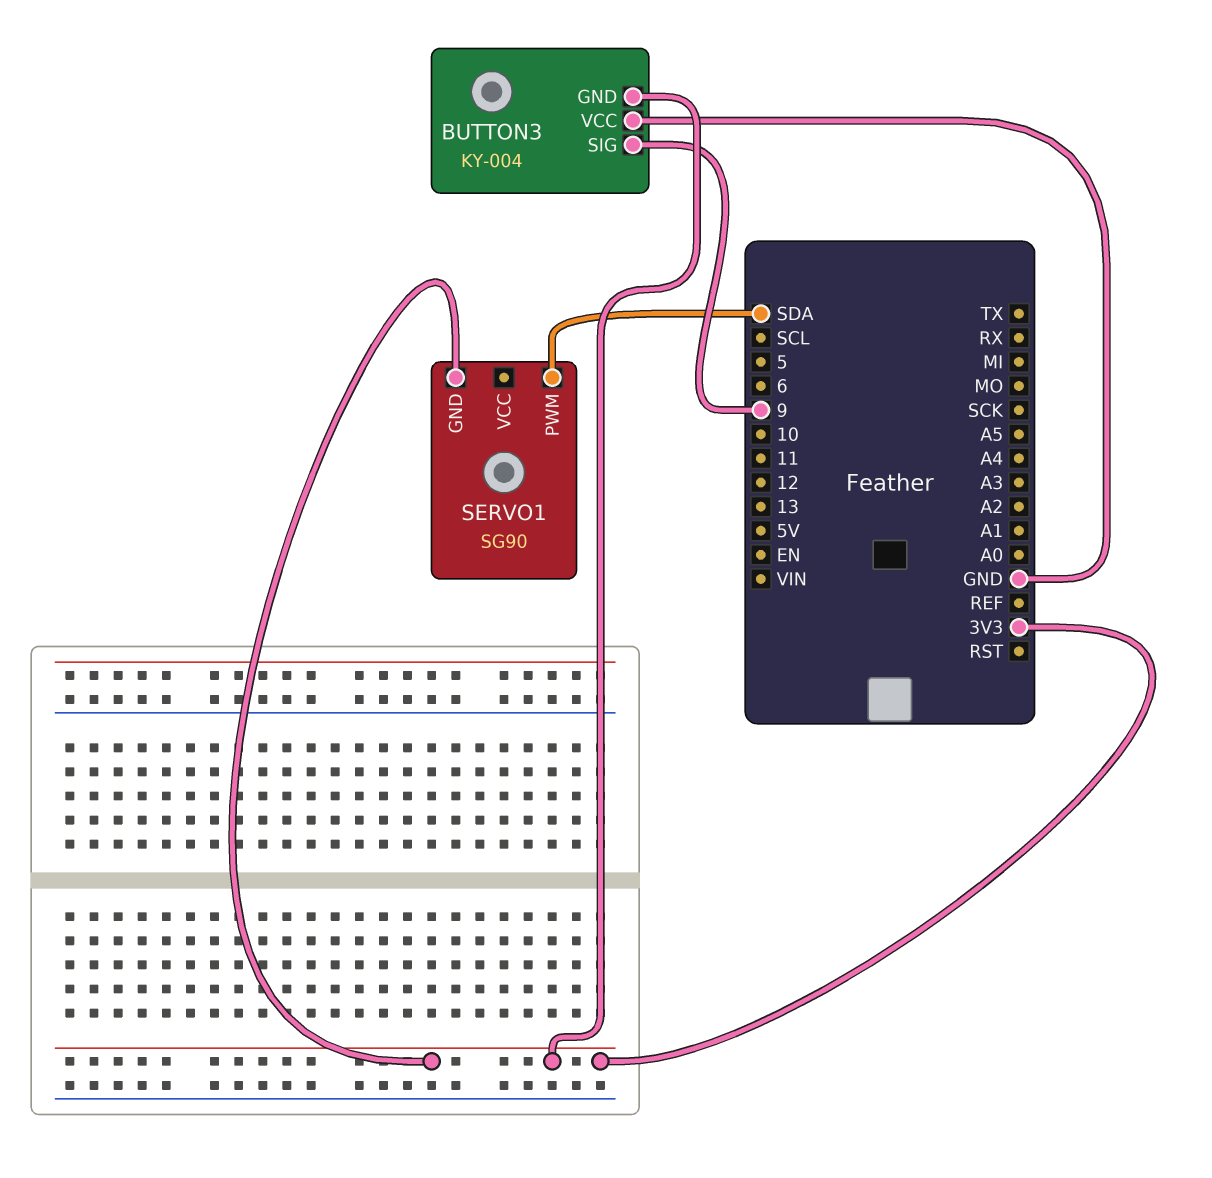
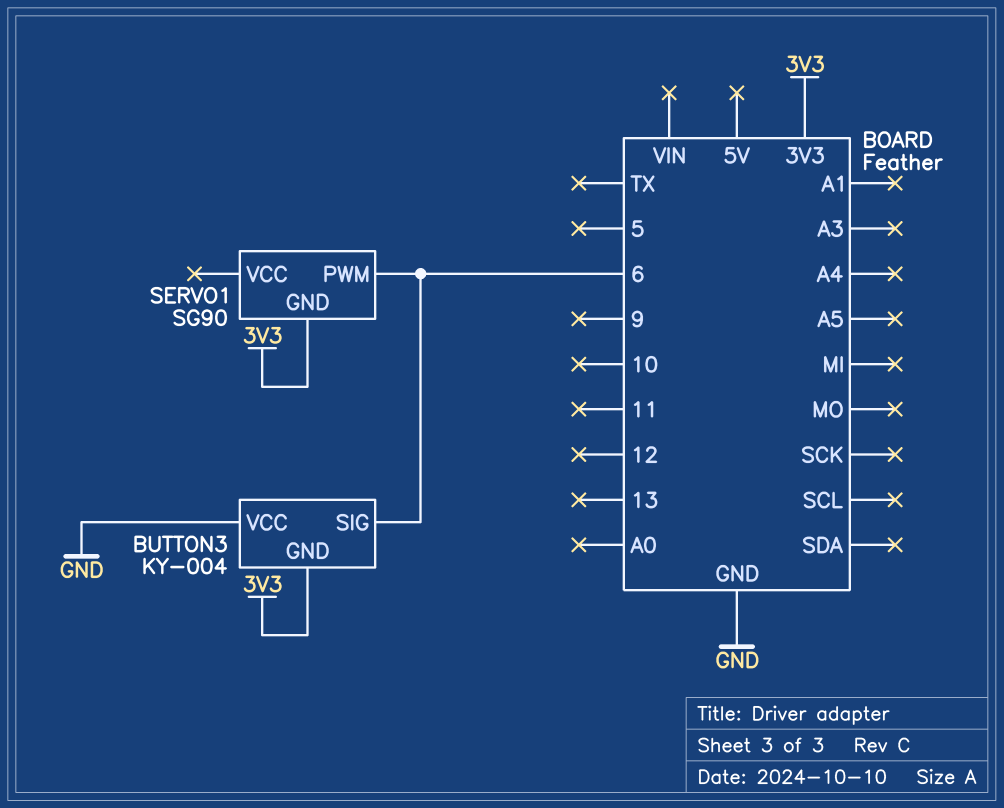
BUTTON3 pin SIG: 9 -> 6
SERVO1 pin PWM: SDA -> 6

